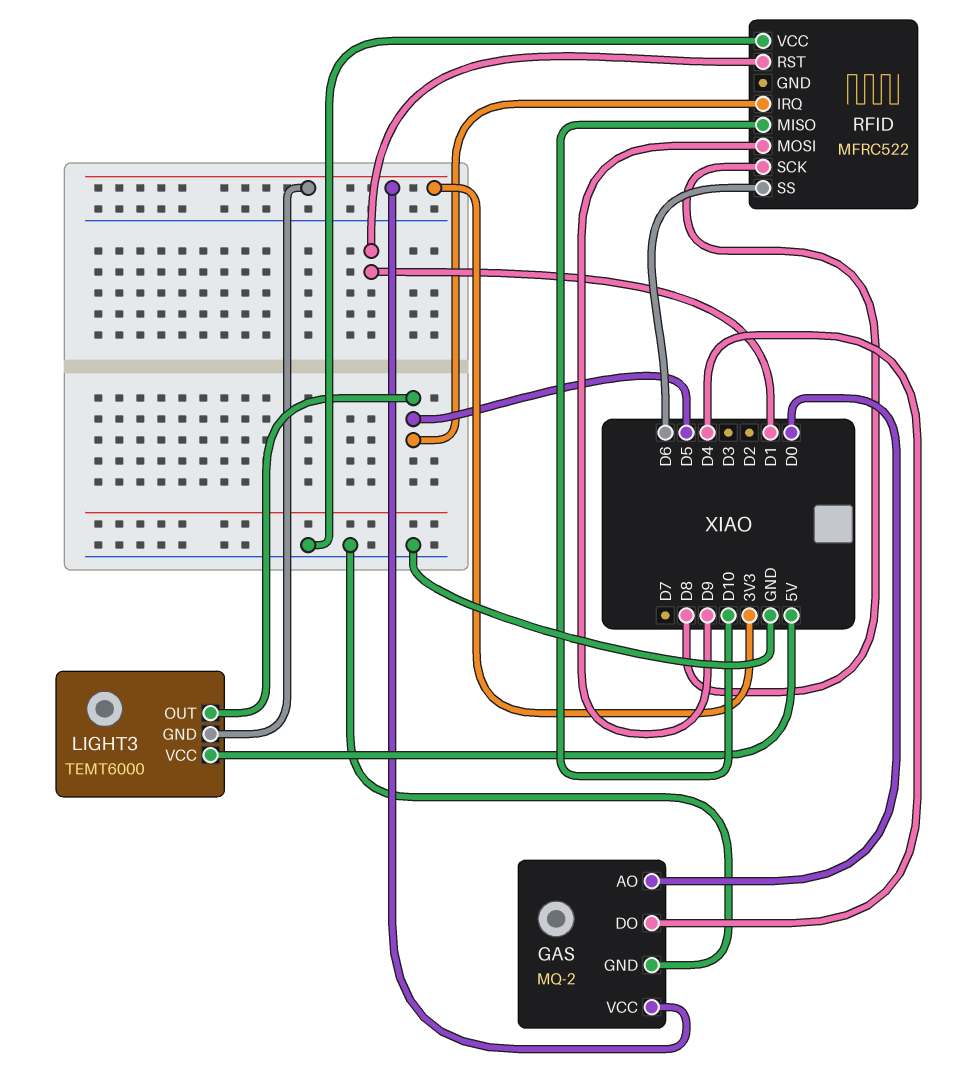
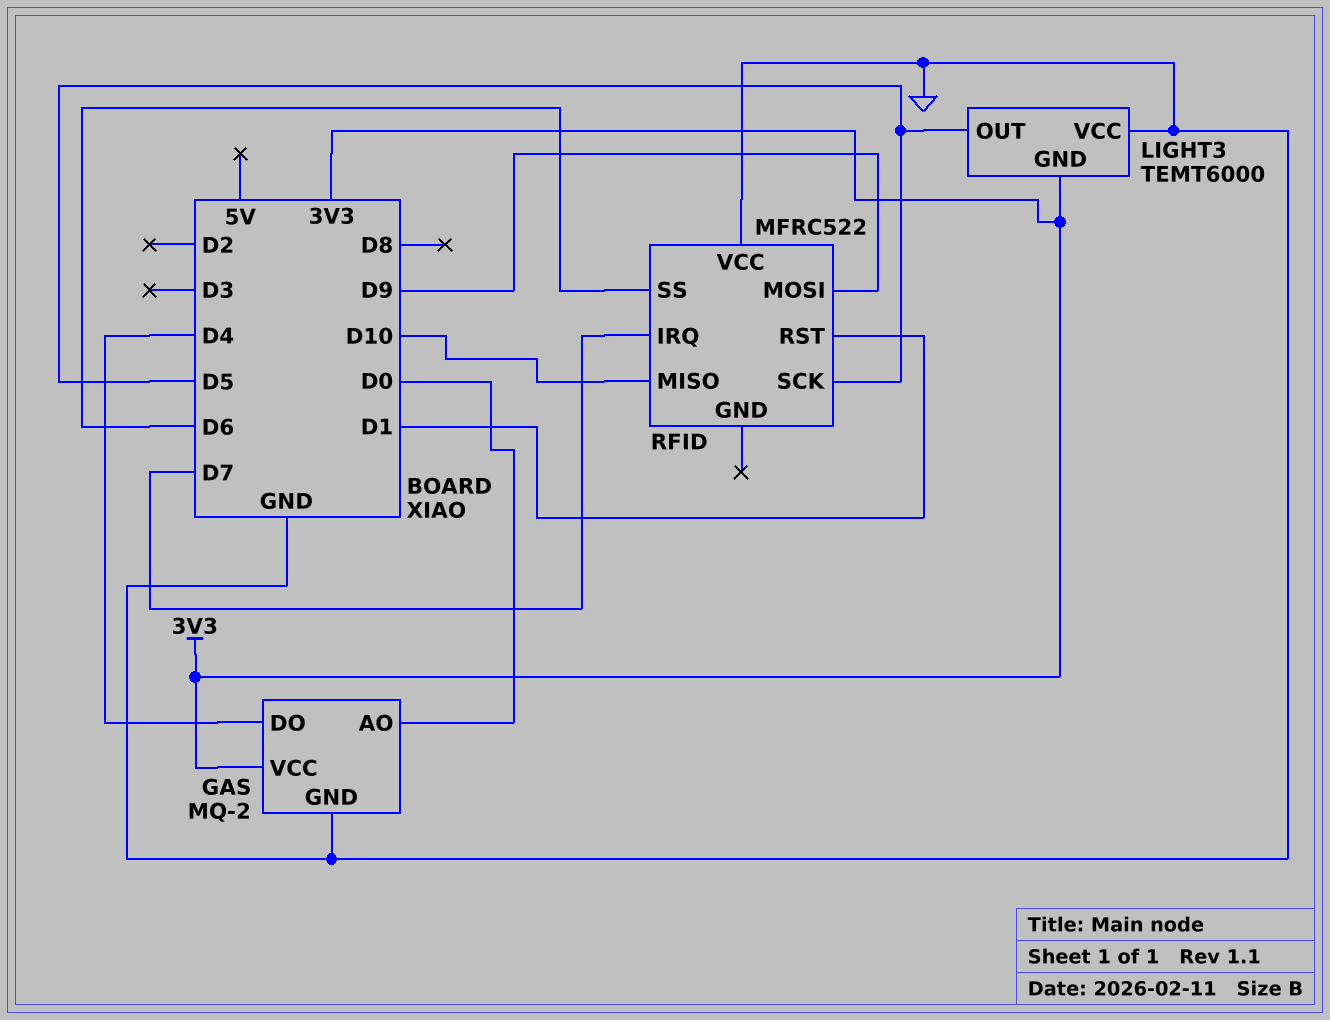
LIGHT3 pin VCC: 5V -> GND
RFID pin IRQ: D5 -> D7
RFID pin SCK: D8 -> D5

